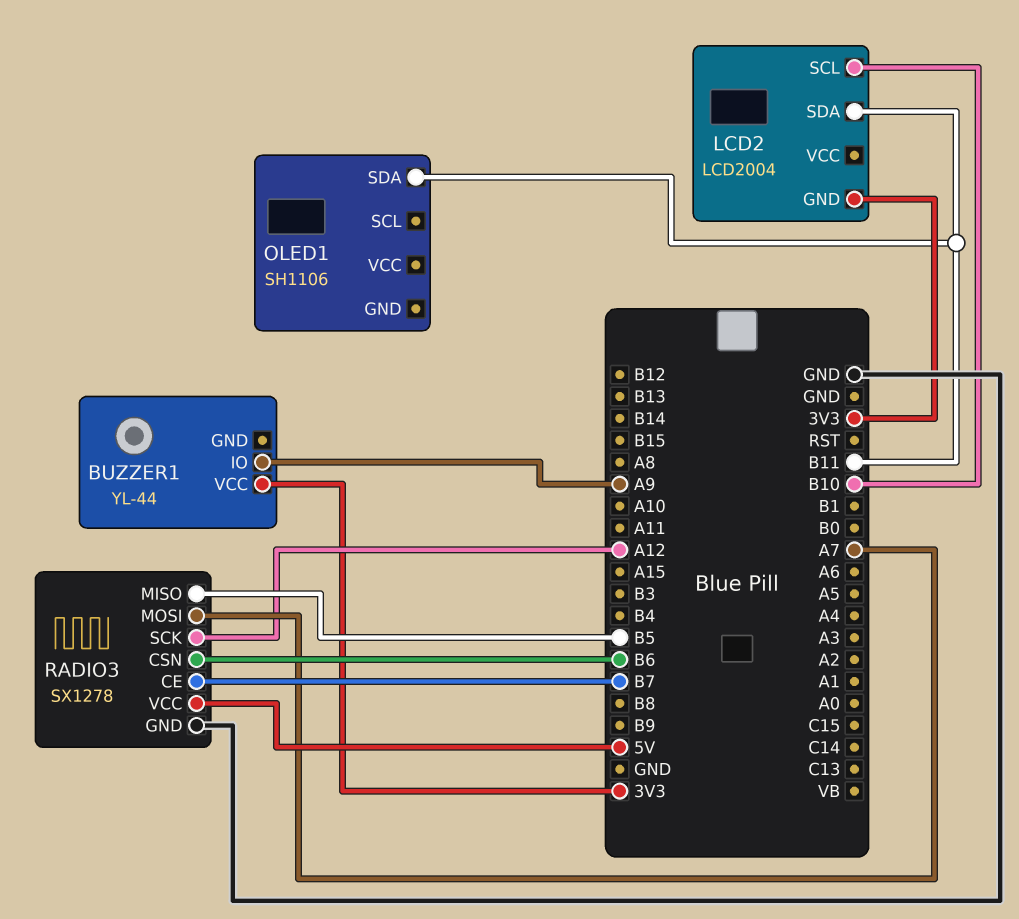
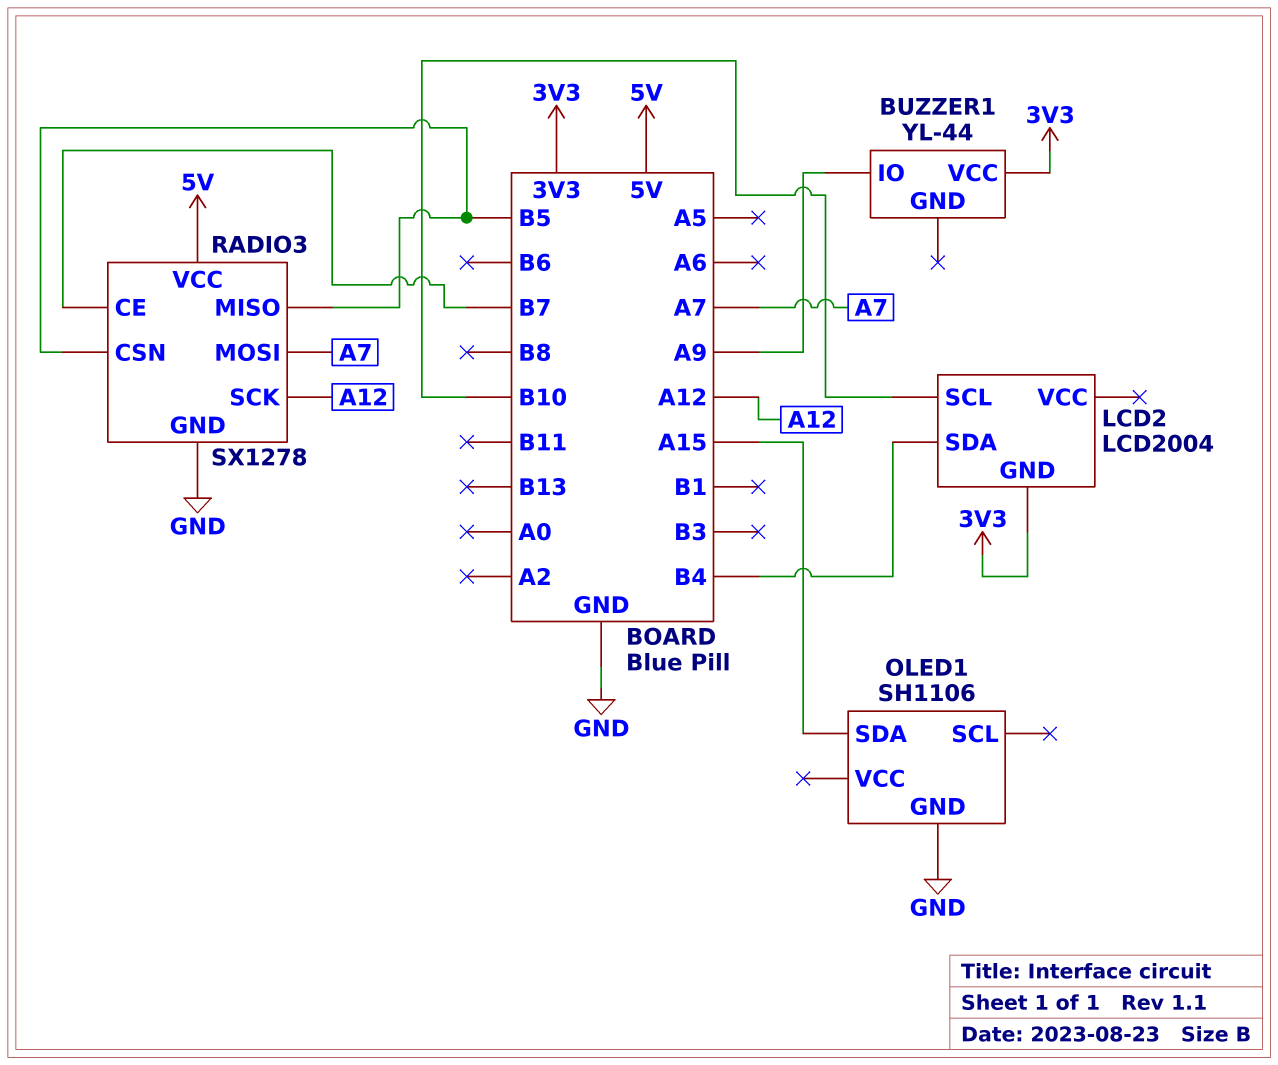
LCD2 pin SDA: B11 -> B4
OLED1 pin GND: none -> GND
OLED1 pin SDA: B11 -> A15
RADIO3 pin CSN: B6 -> B5

